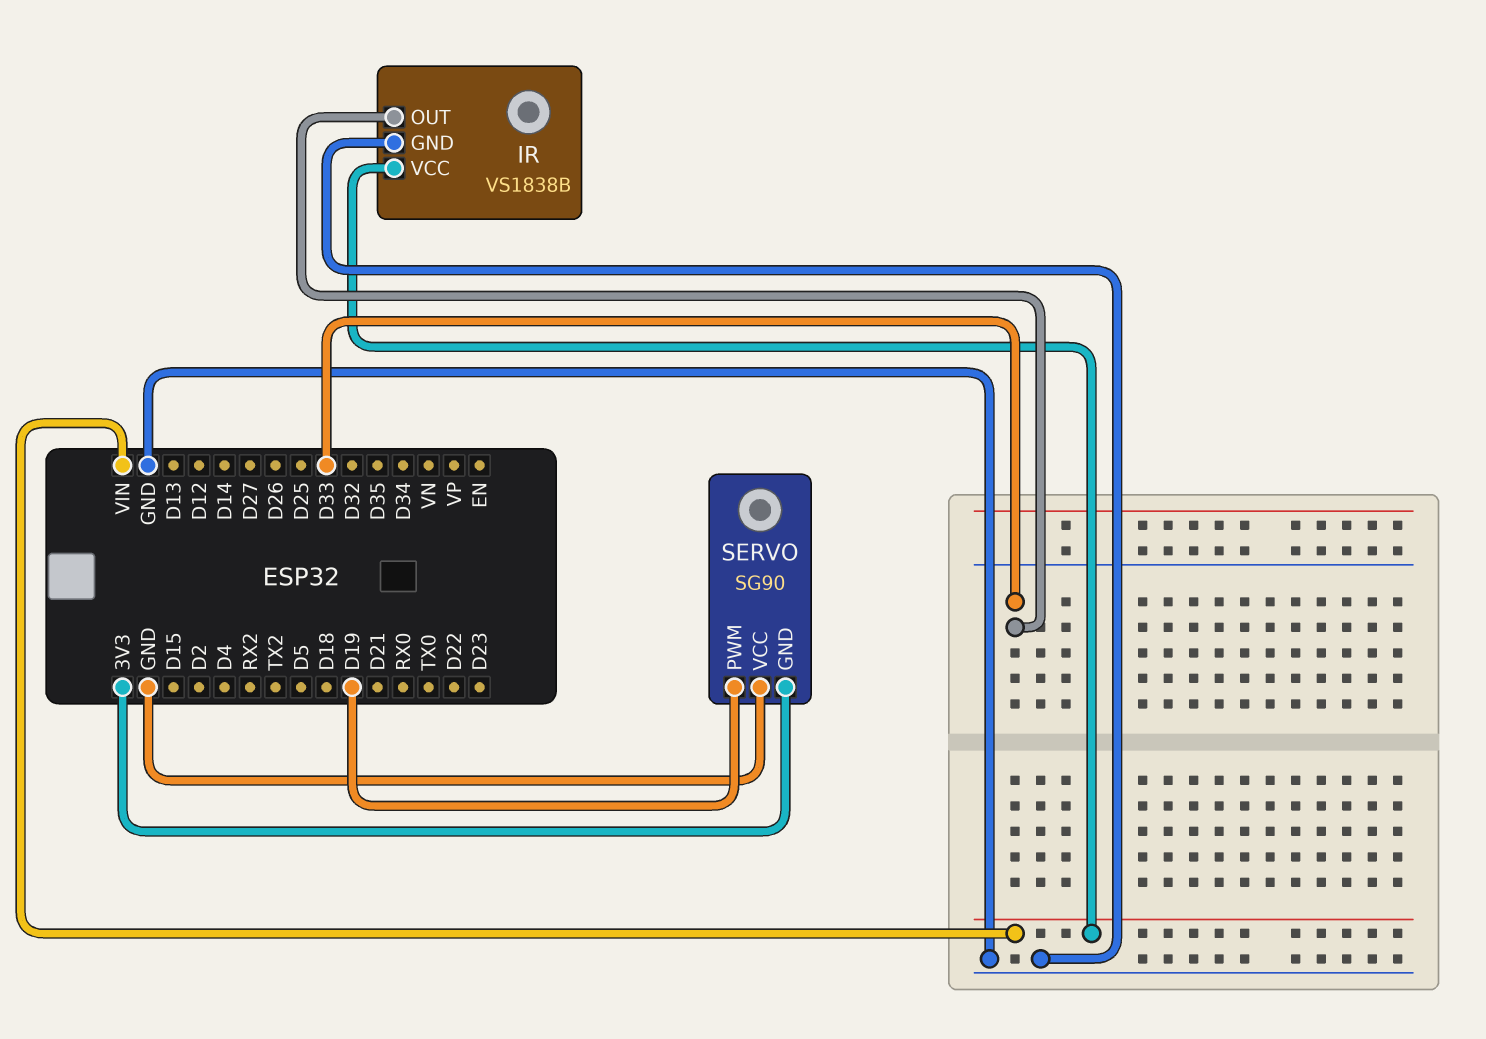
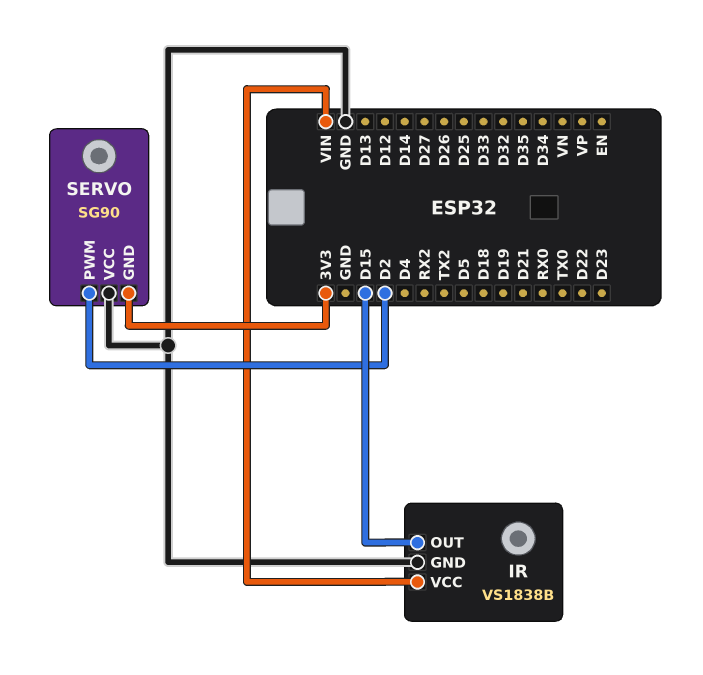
IR pin OUT: D33 -> D15
SERVO pin PWM: D19 -> D2

